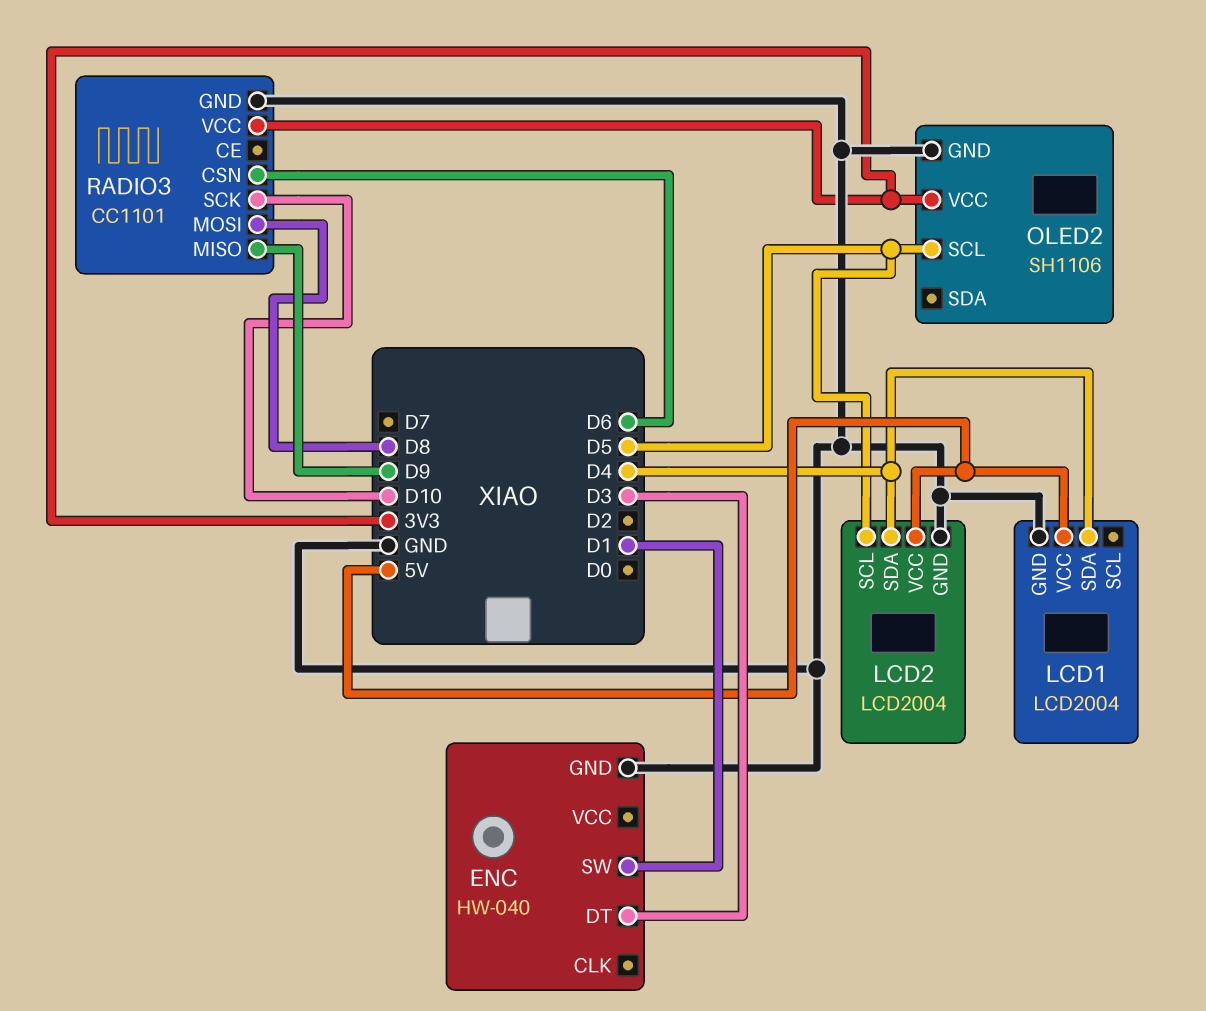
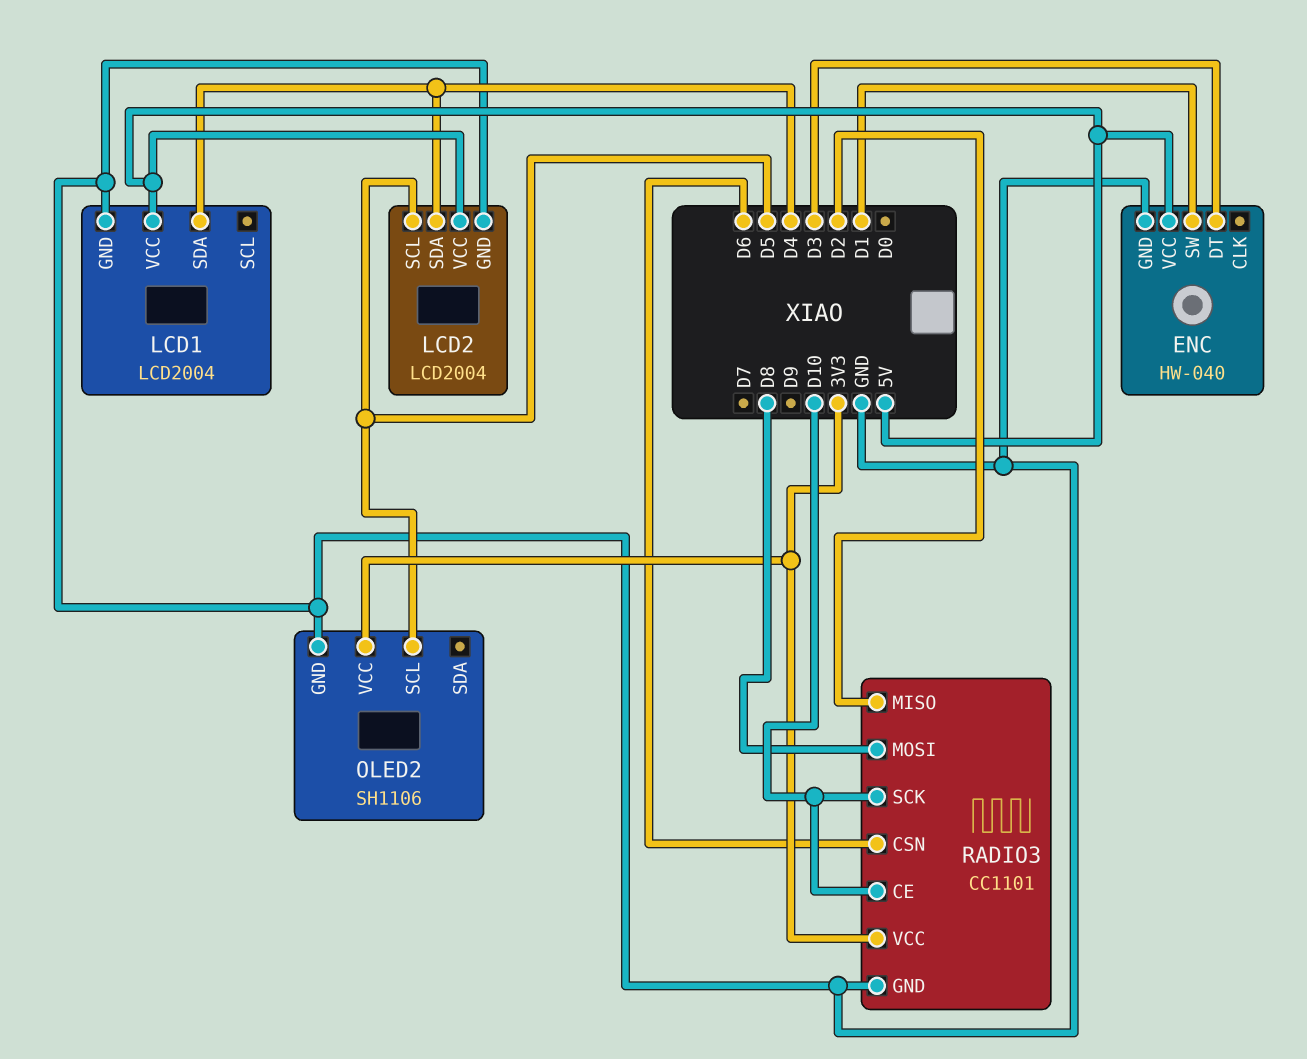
ENC pin VCC: none -> 5V
RADIO3 pin CE: none -> D10
RADIO3 pin MISO: D9 -> D2

